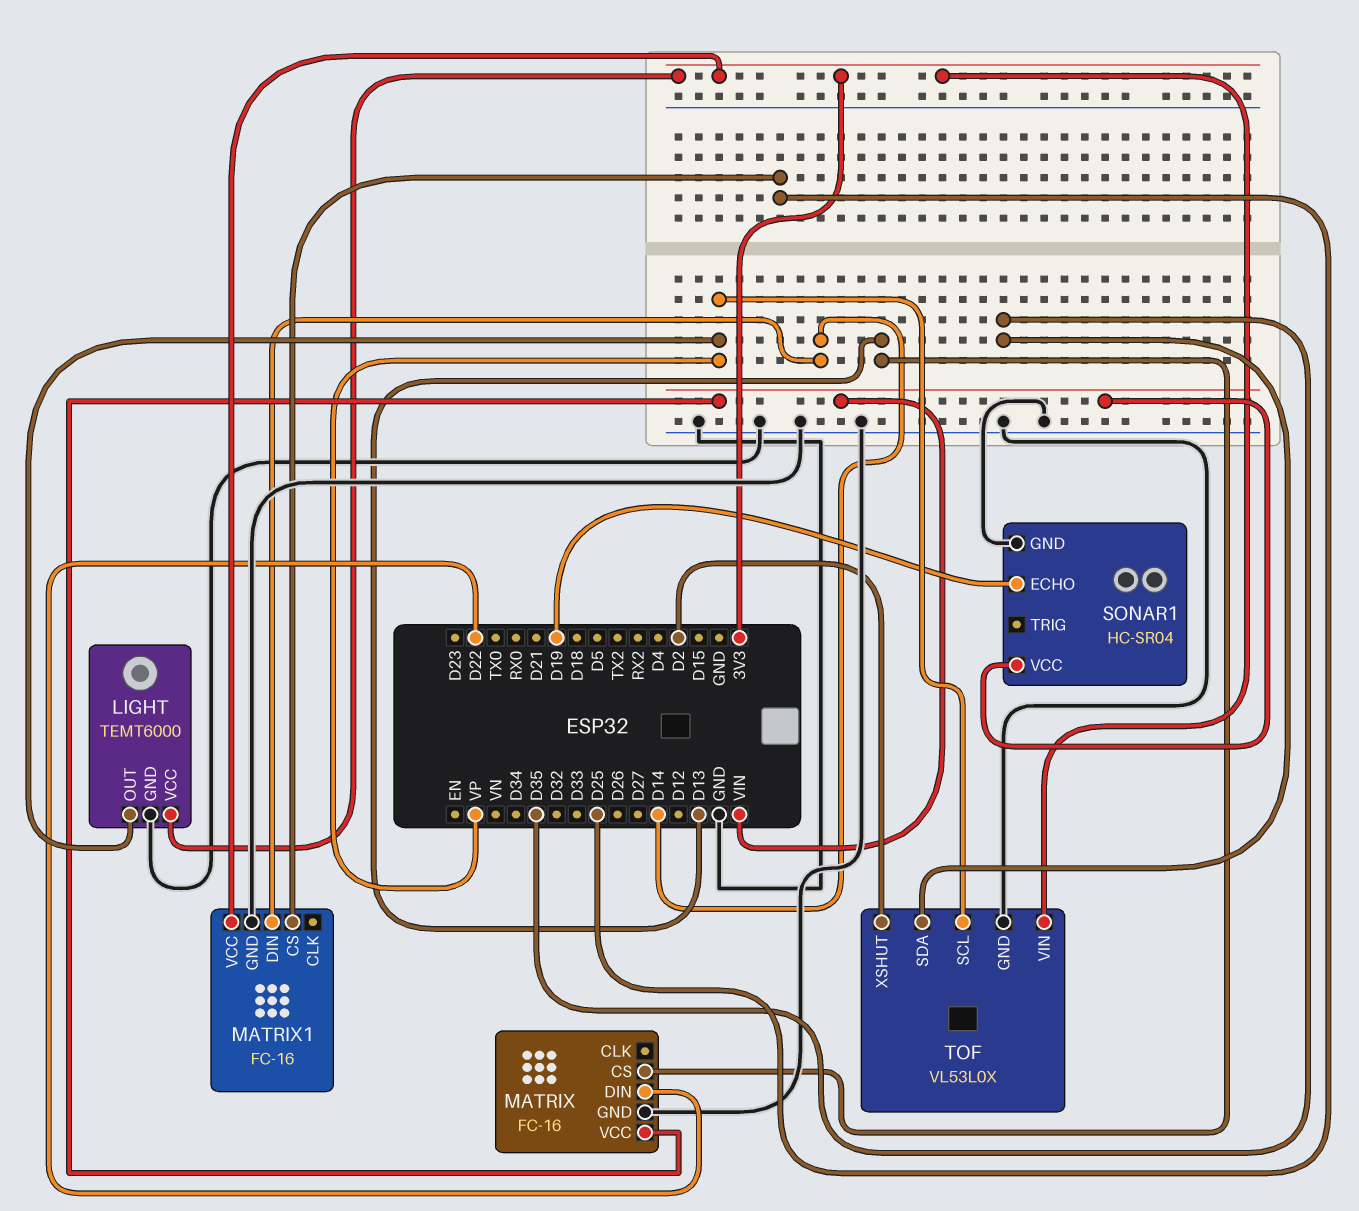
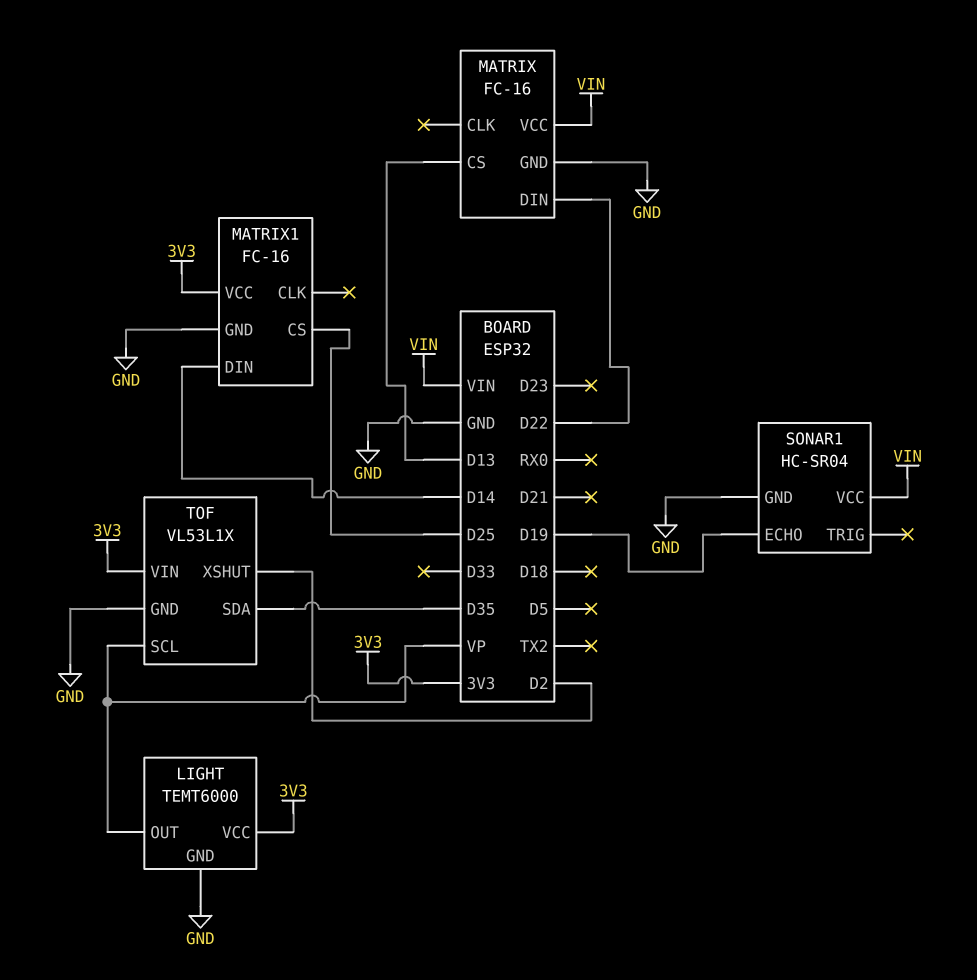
TOF: VL53L0X -> VL53L1X

